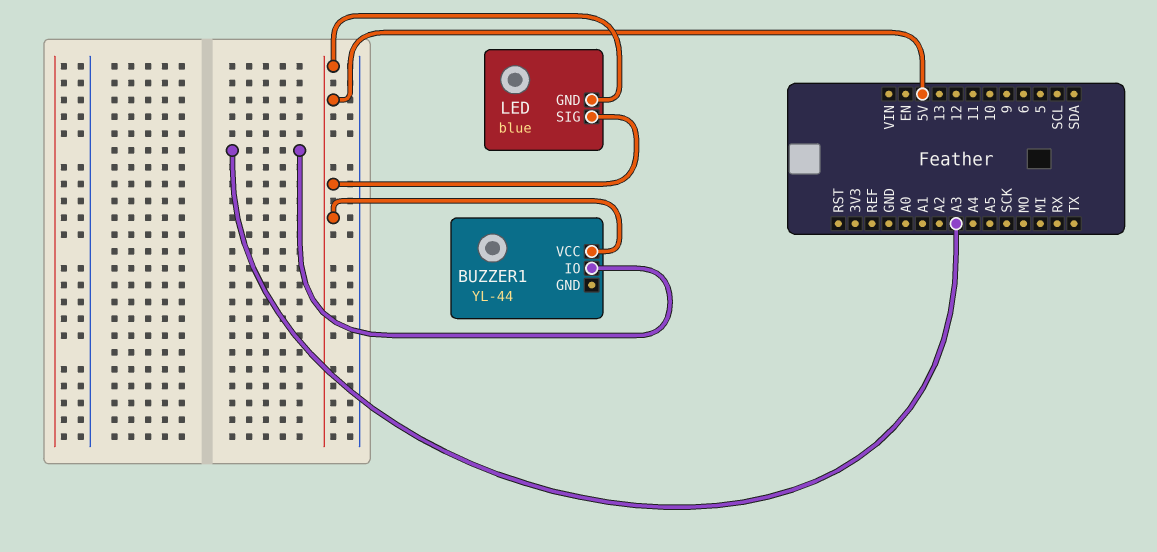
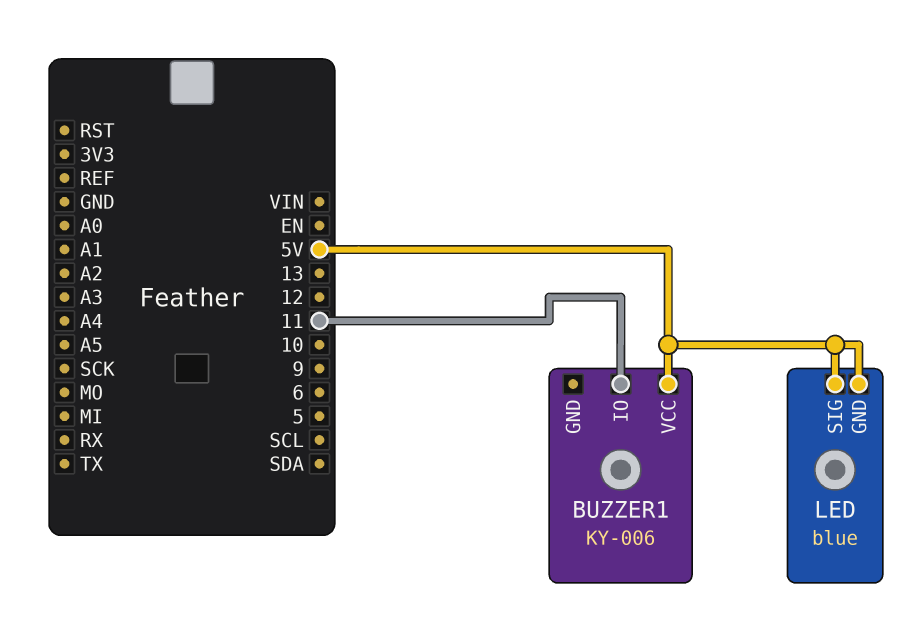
BUZZER1: YL-44 -> KY-006
BUZZER1 pin IO: A3 -> 11

